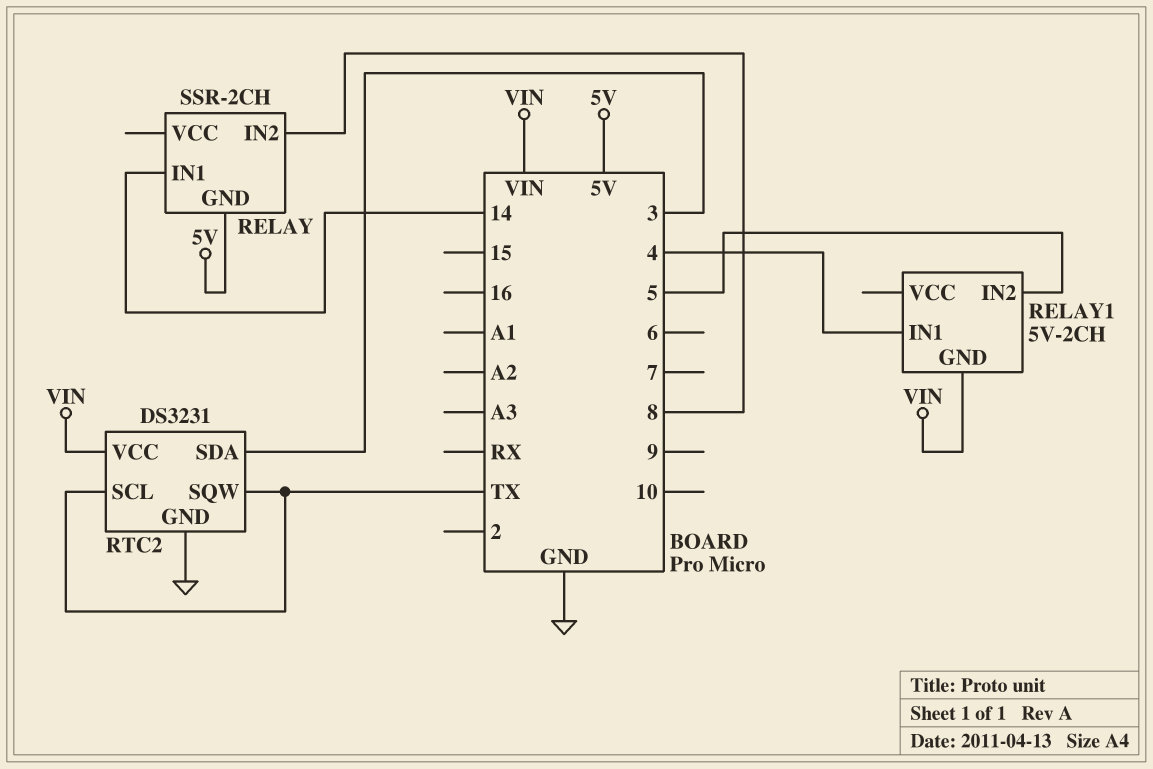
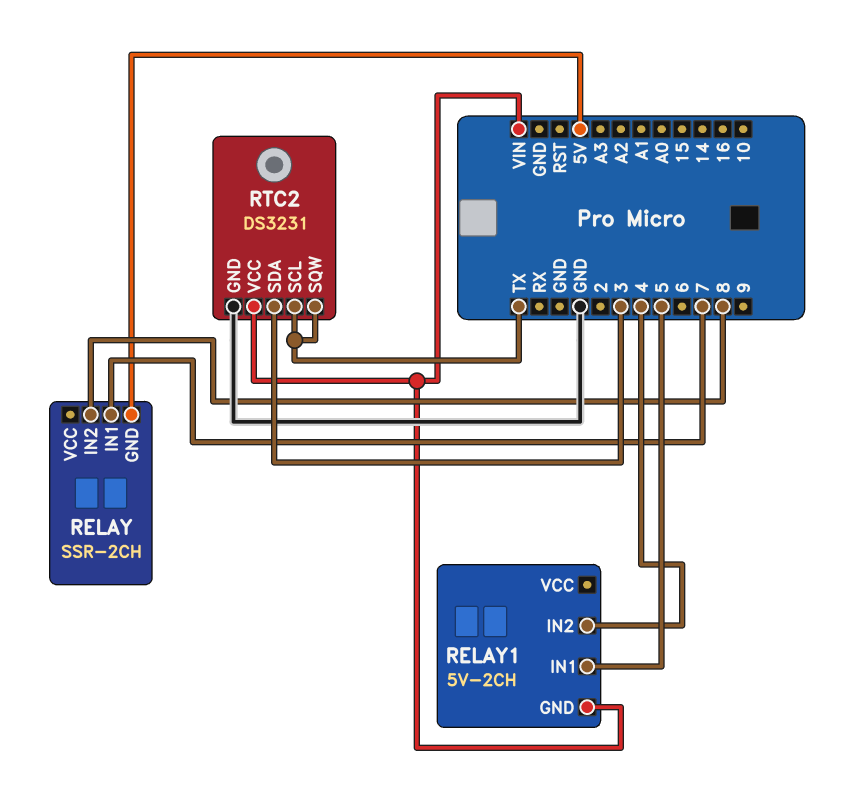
RELAY pin IN1: 14 -> 7
RELAY1 pin IN1: 4 -> 5
RELAY1 pin IN2: 5 -> 4

